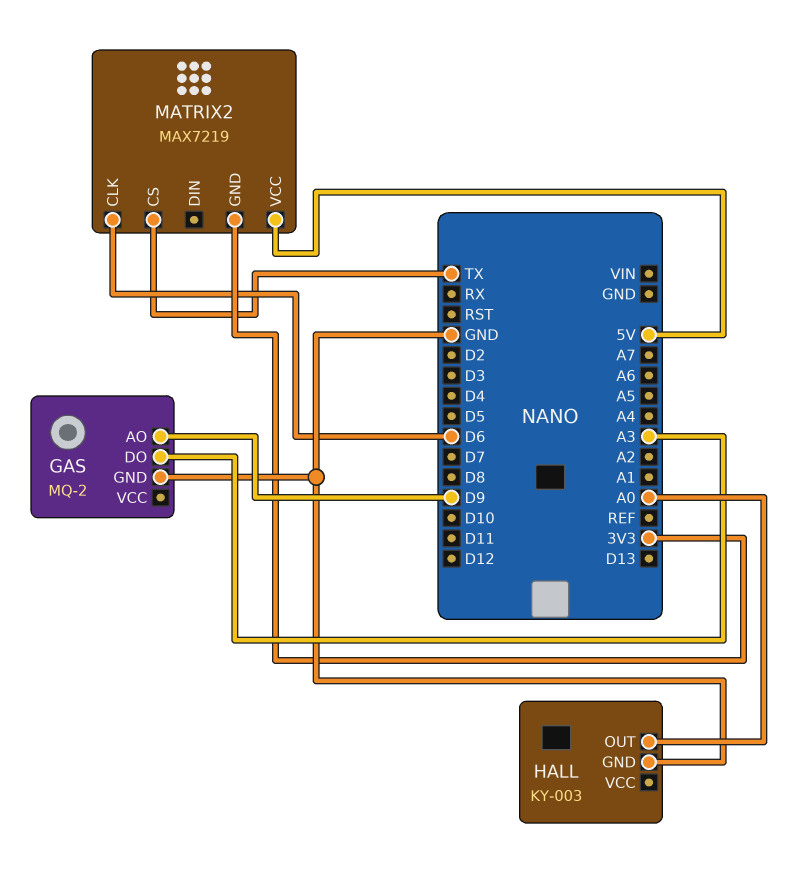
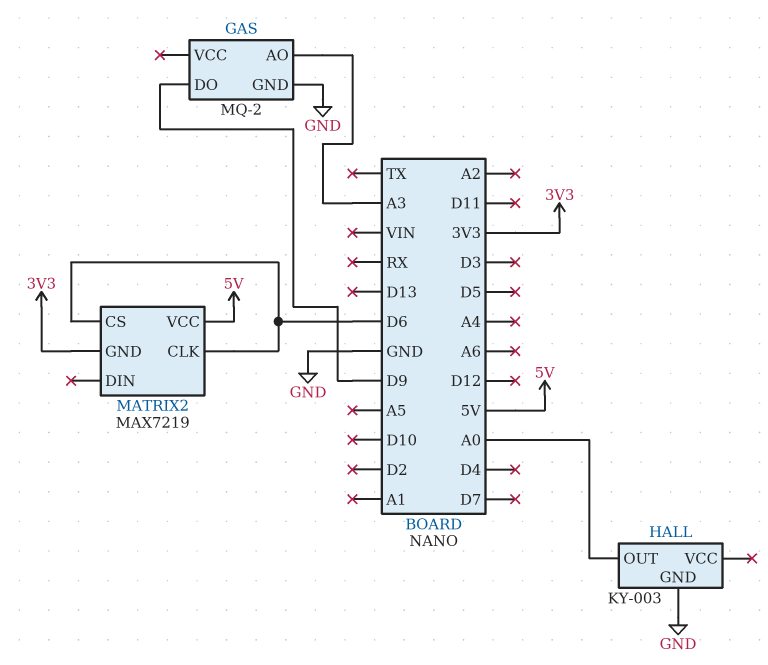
GAS pin AO: D9 -> A3
GAS pin DO: A3 -> D9
MATRIX2 pin CS: TX -> D6

